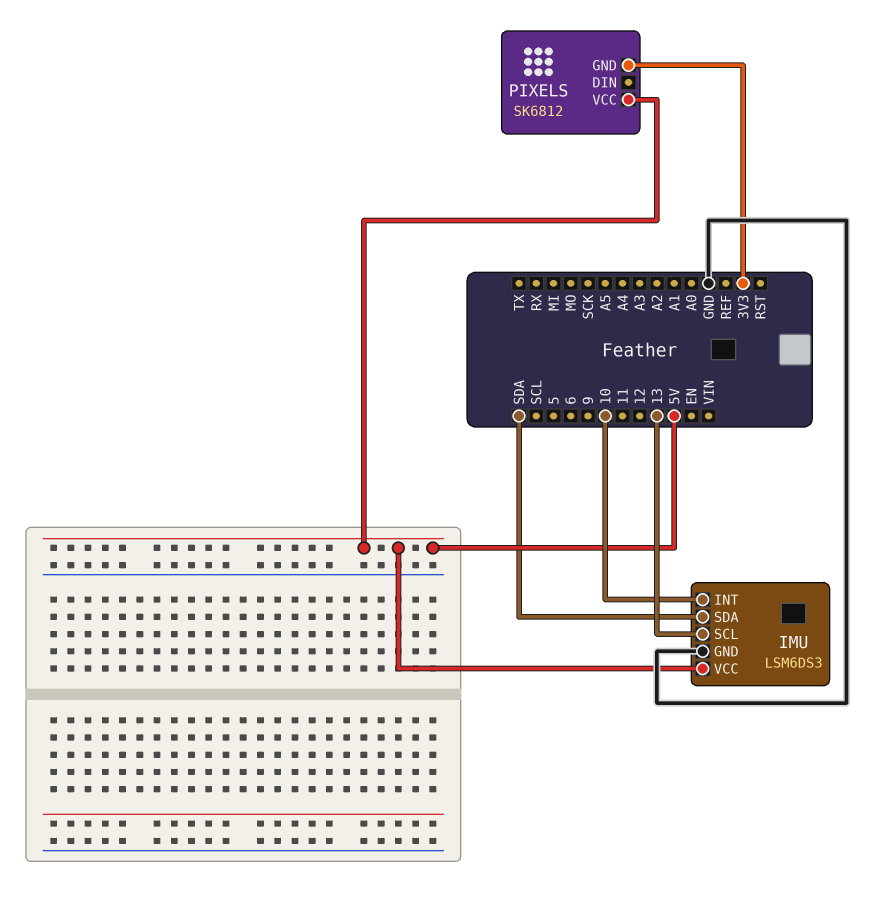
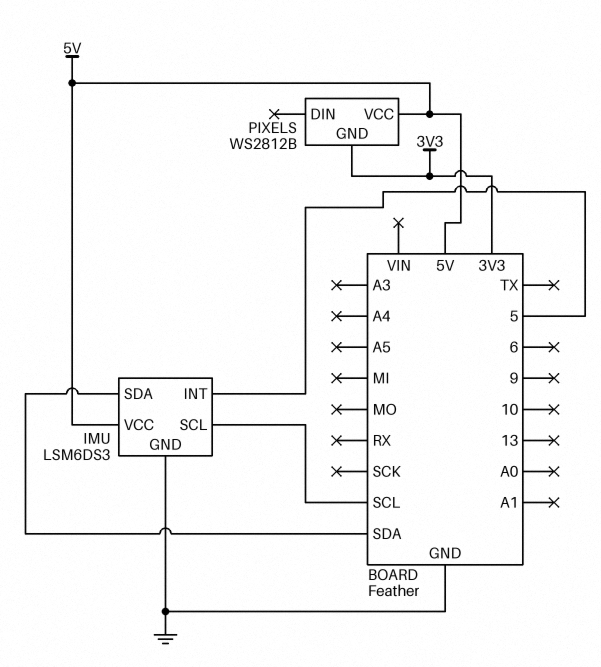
IMU pin INT: 10 -> 5
IMU pin SCL: 13 -> SCL
PIXELS: SK6812 -> WS2812B

